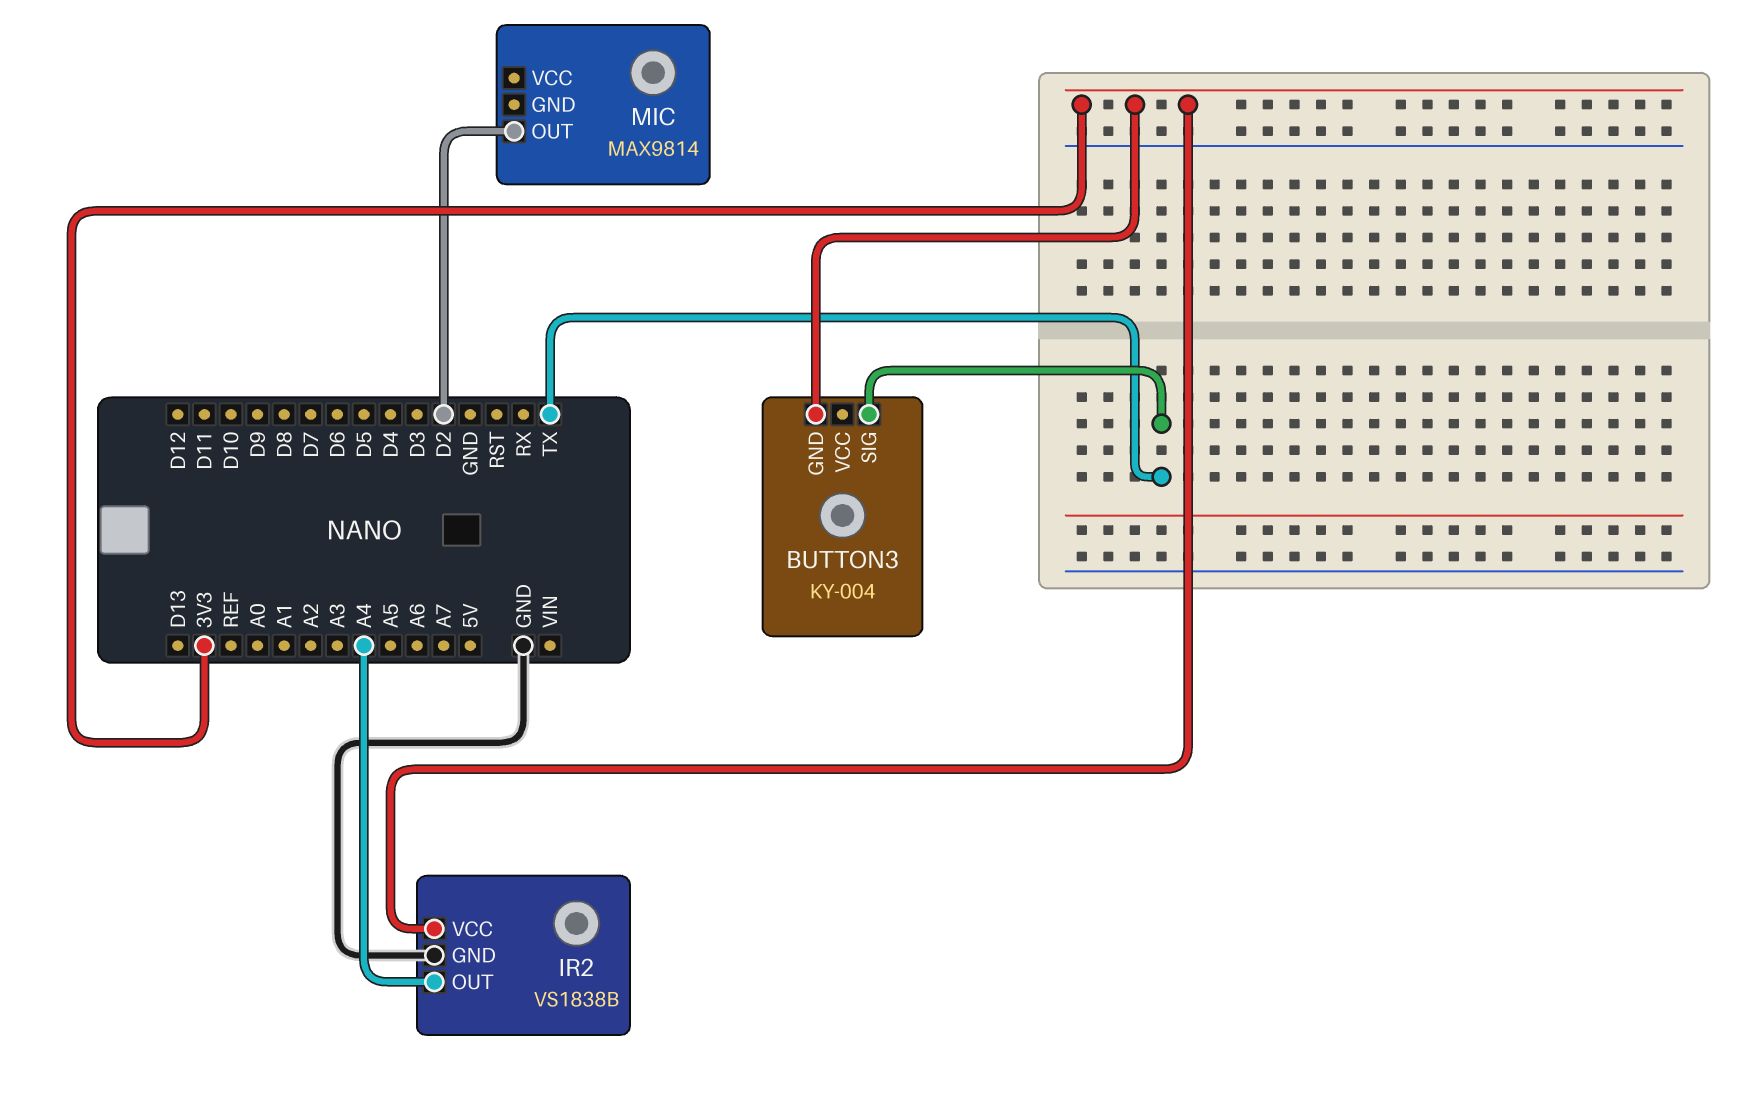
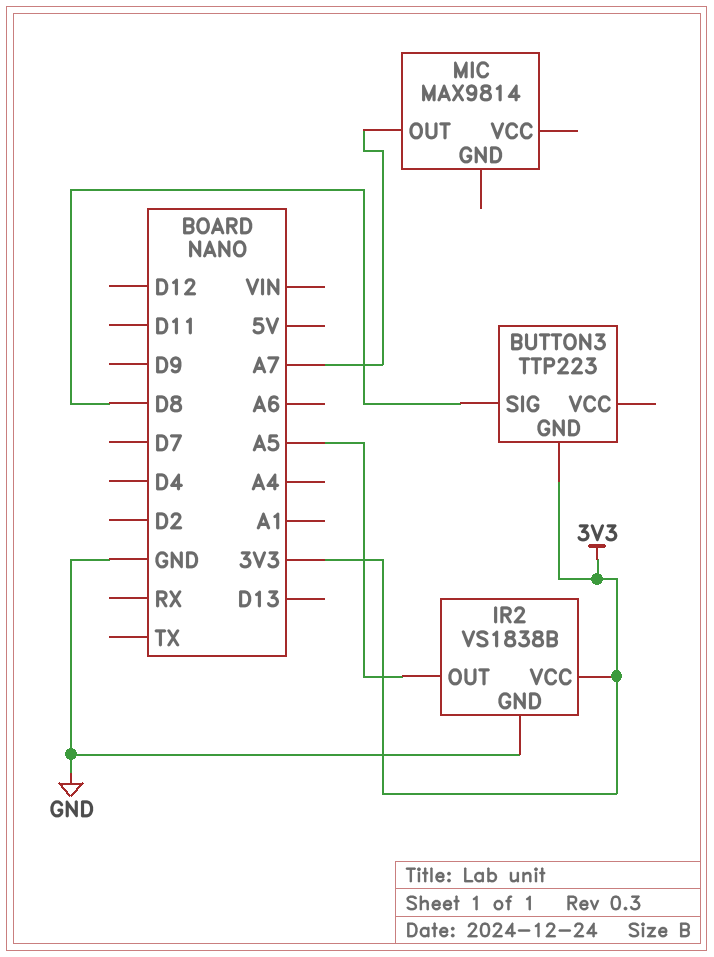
BUTTON3: KY-004 -> TTP223
BUTTON3 pin SIG: TX -> D8
IR2 pin OUT: A4 -> A5
MIC pin OUT: D2 -> A7

